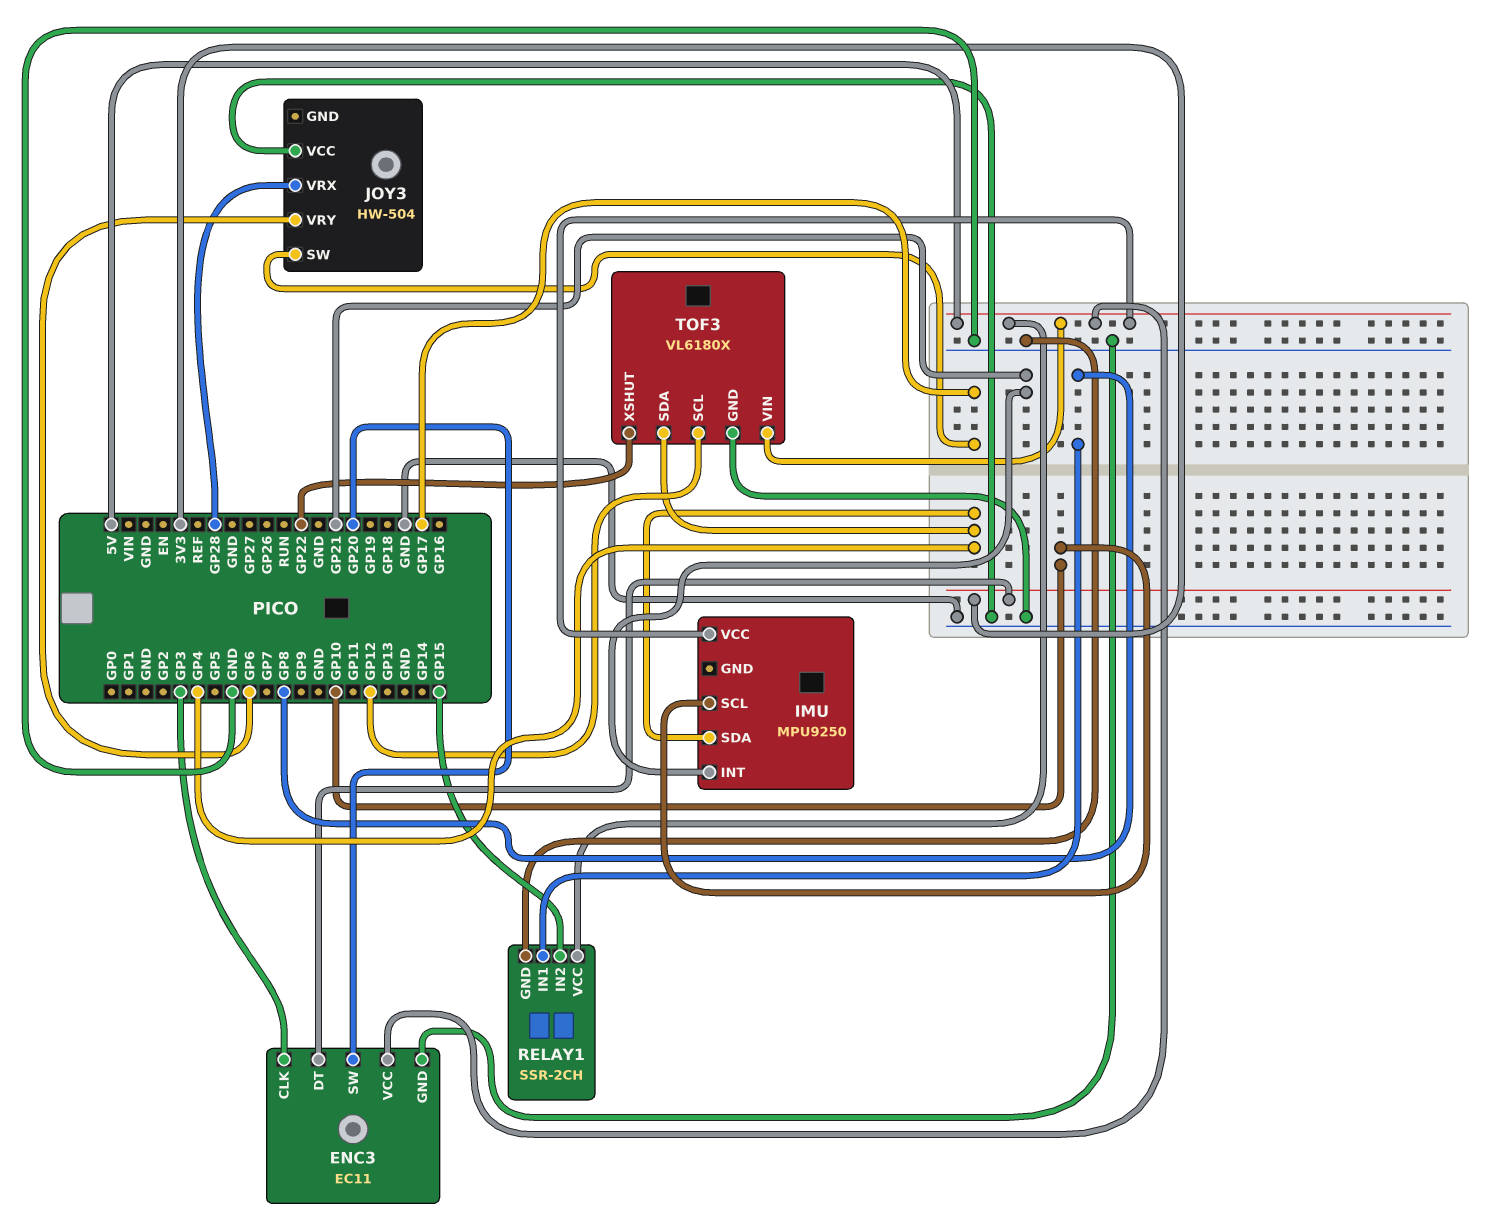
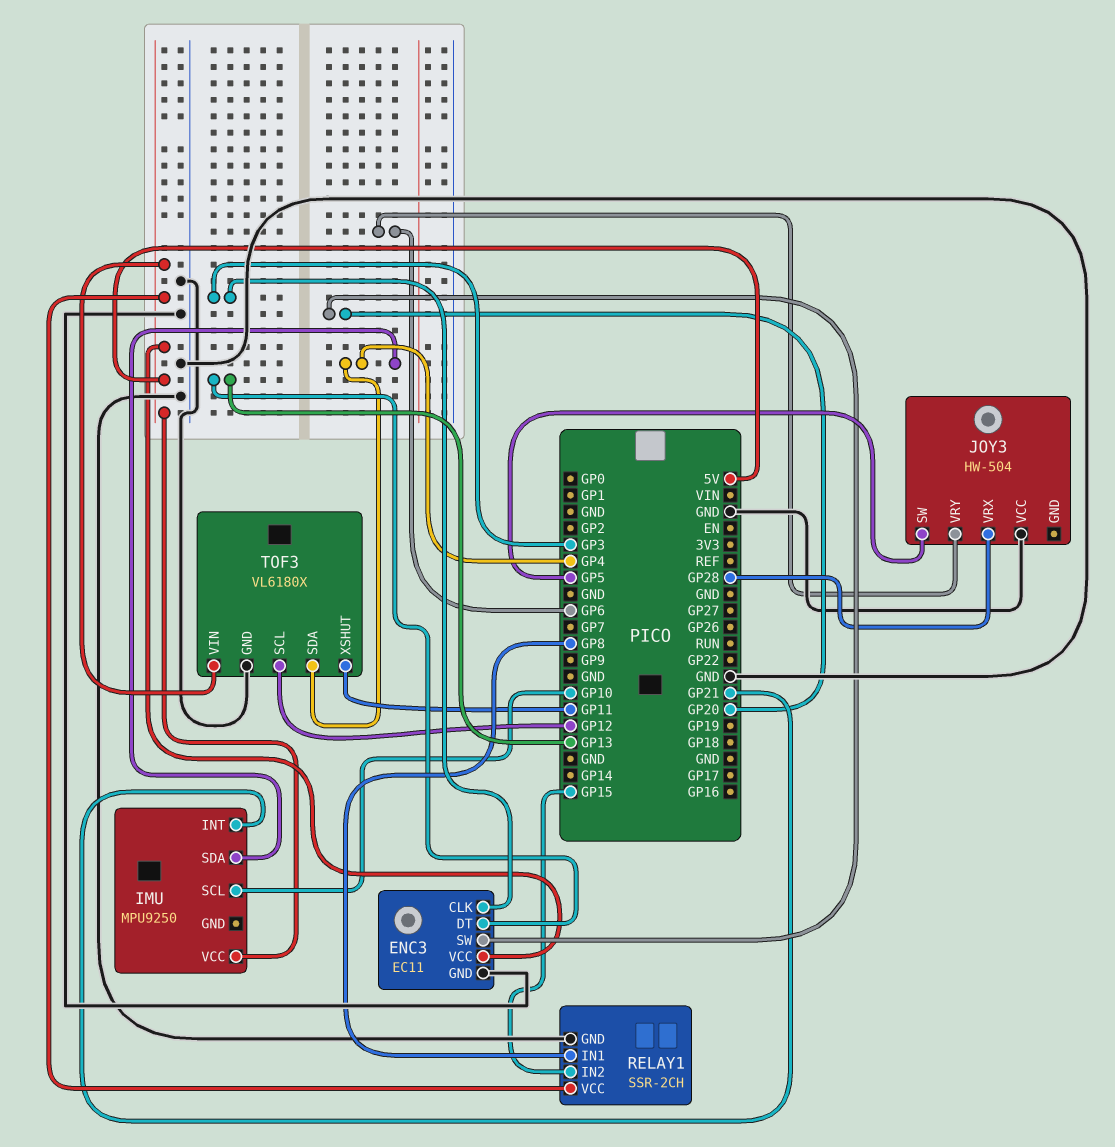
ENC3 pin DT: 3V3 -> GP13
JOY3 pin SW: GP17 -> GP5
TOF3 pin XSHUT: GP22 -> GP11

